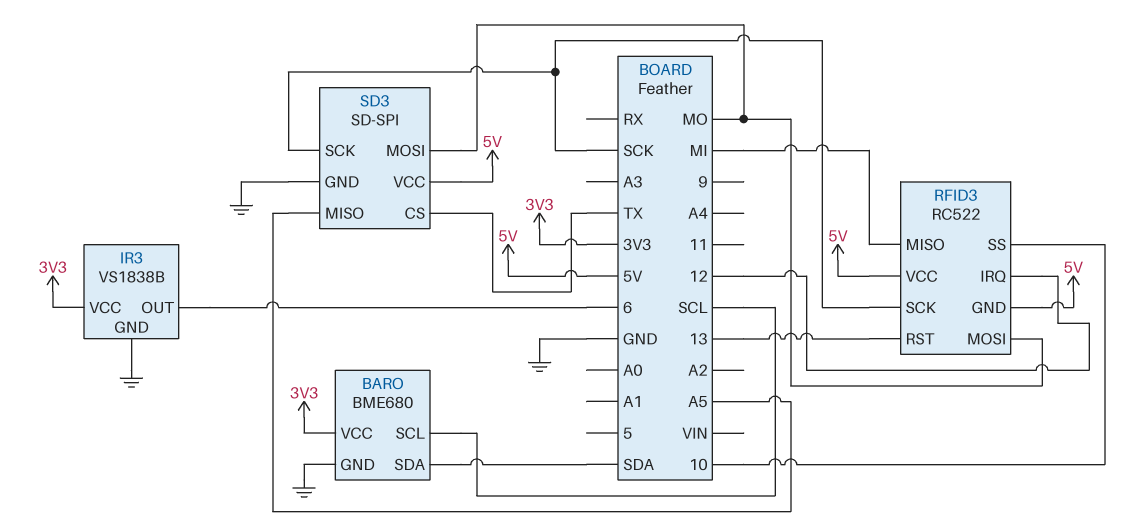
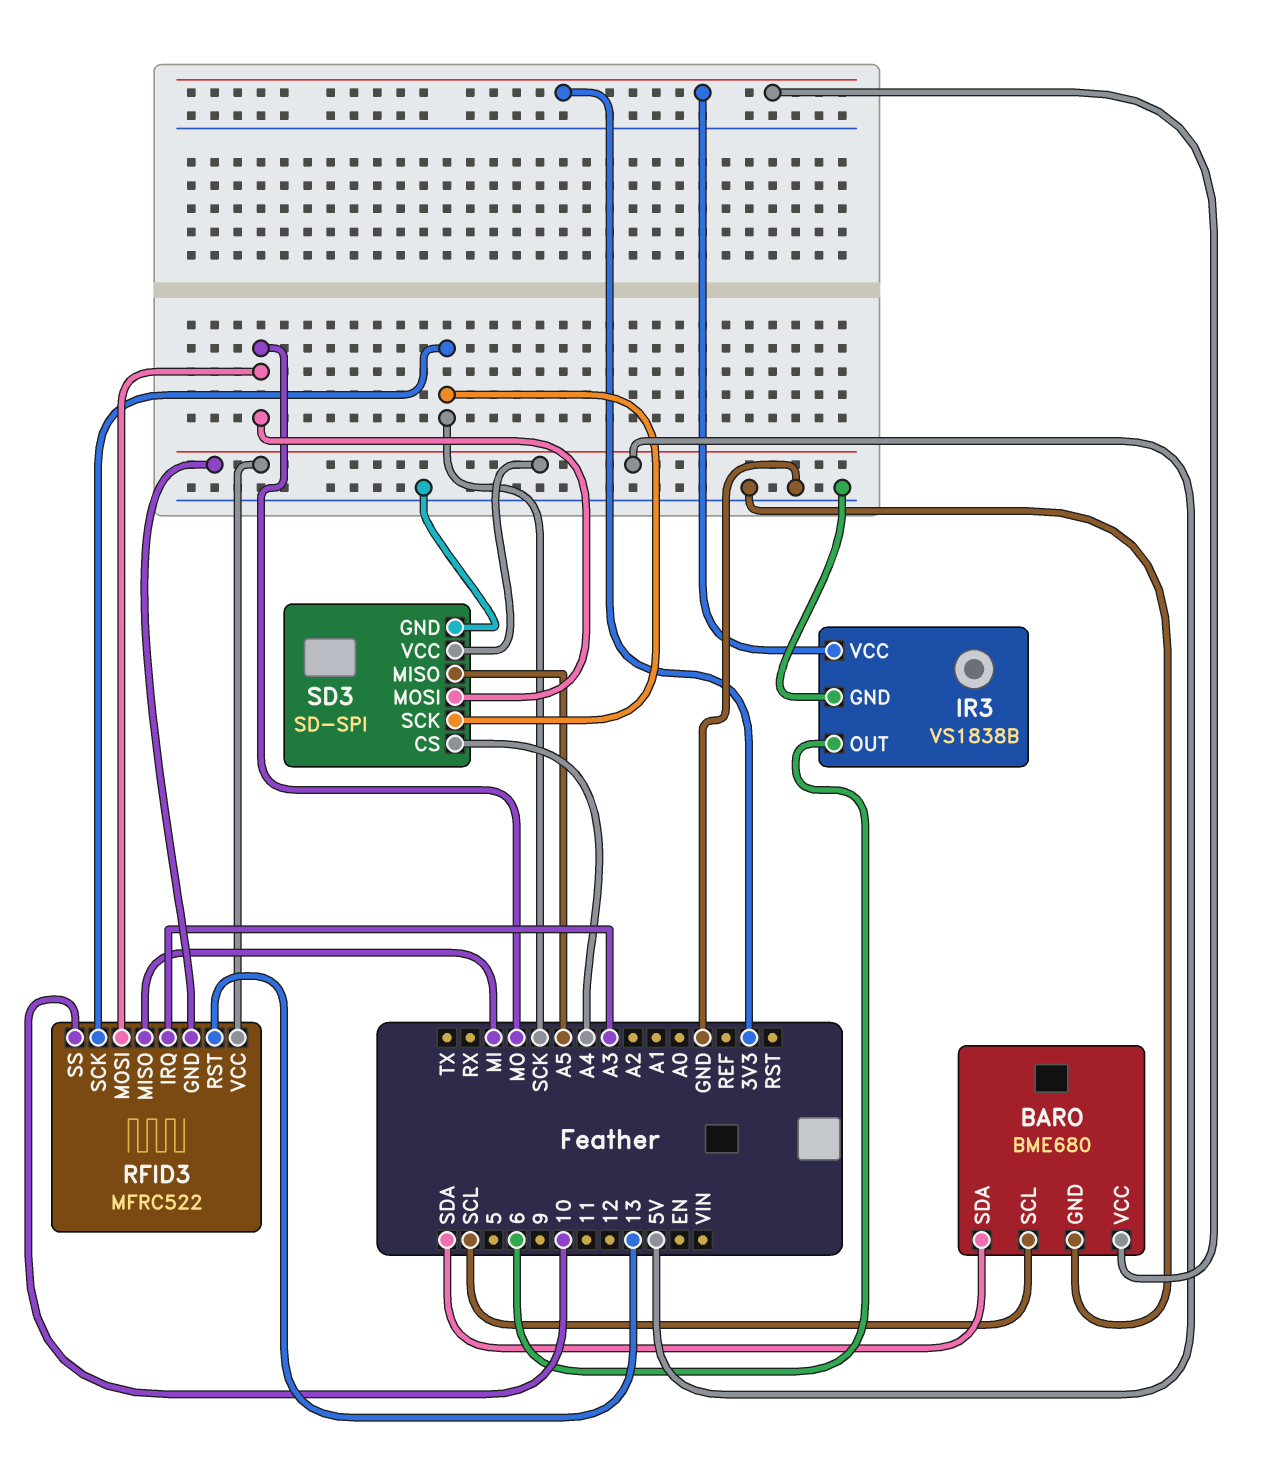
RFID3: RC522 -> MFRC522
RFID3 pin IRQ: 12 -> A3
SD3 pin CS: TX -> A4

